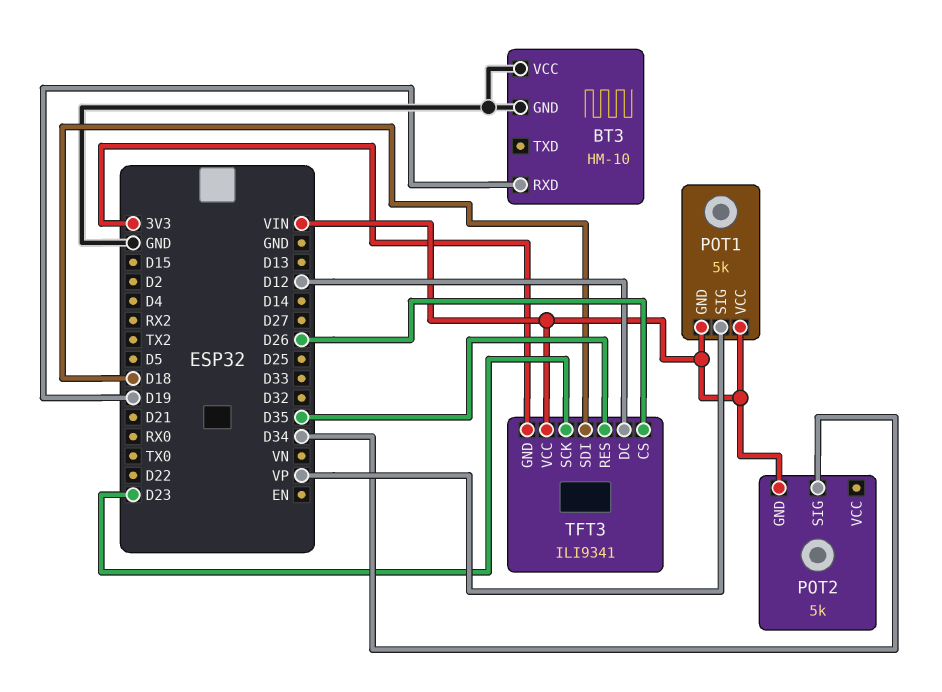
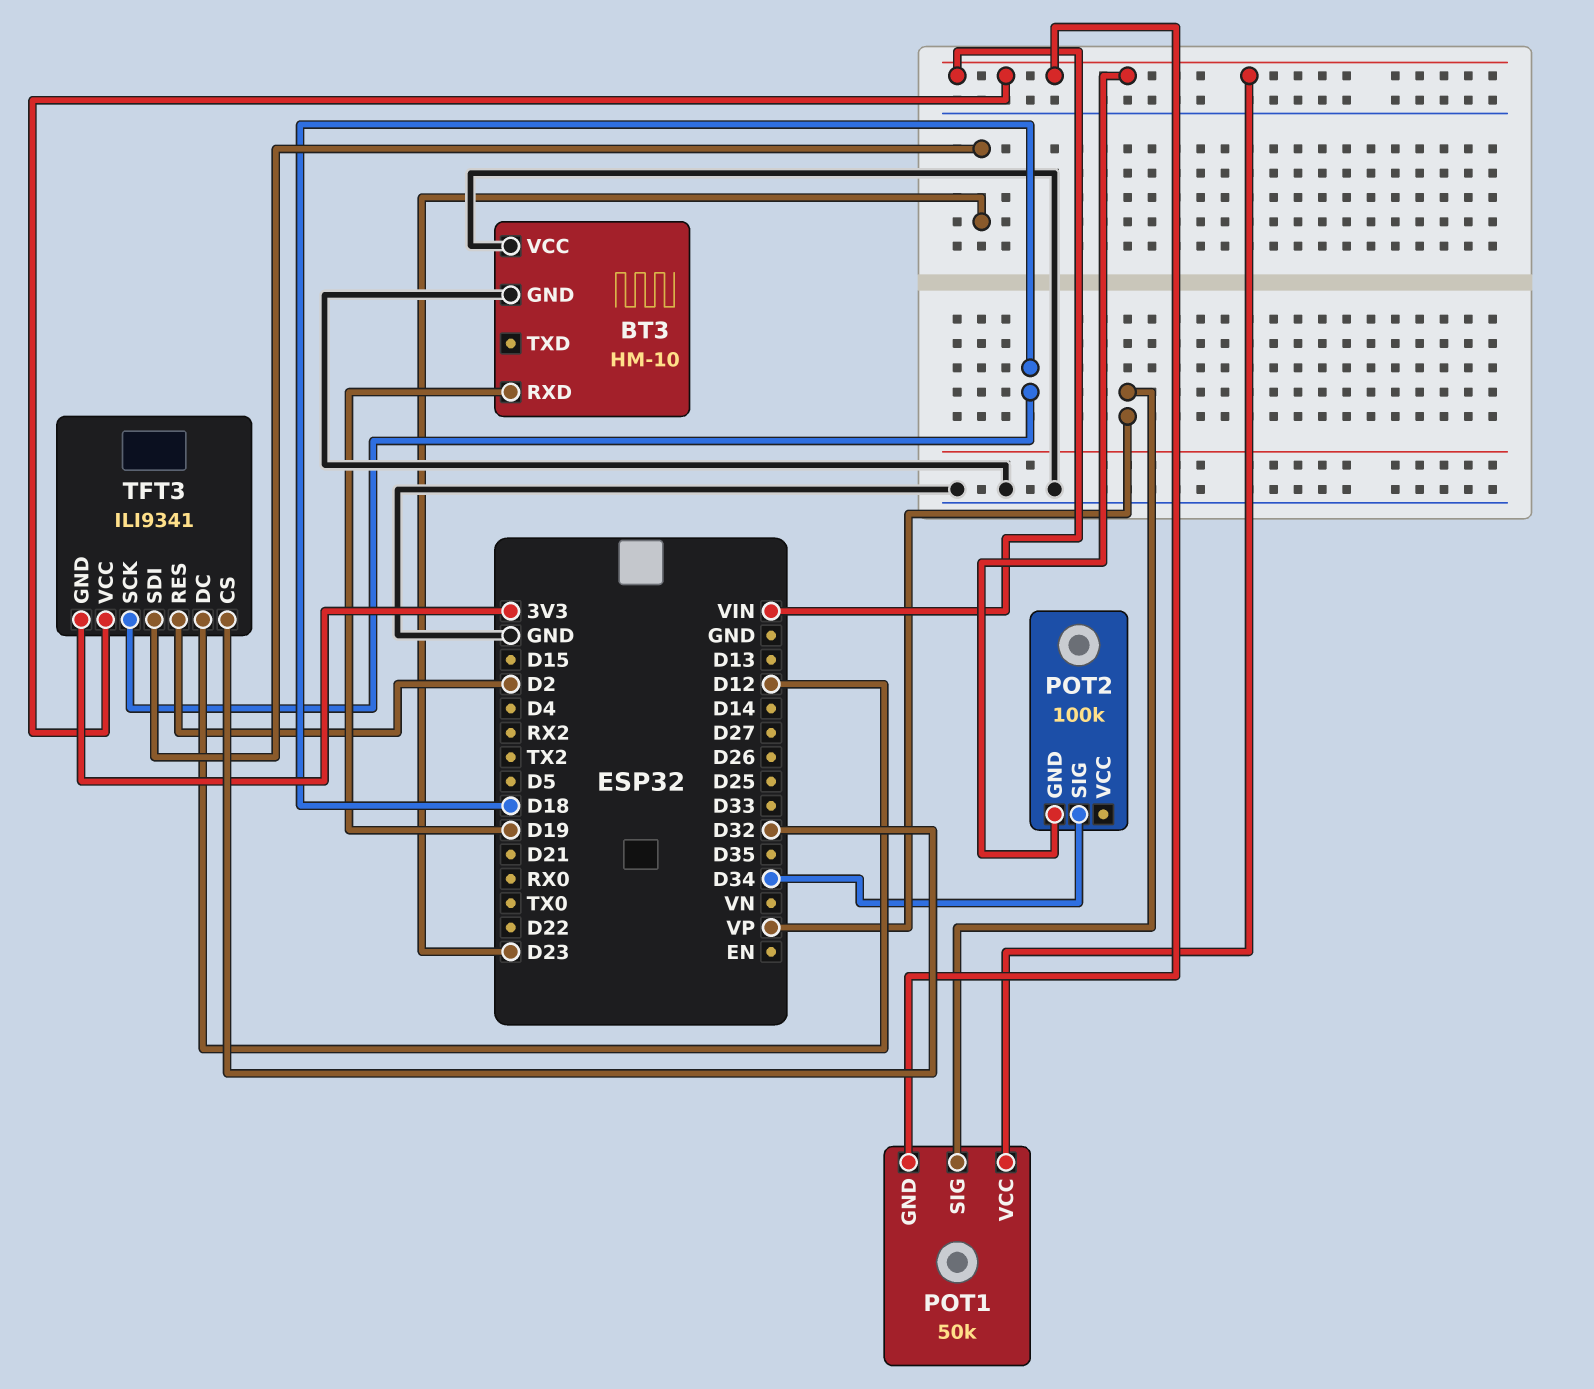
POT1: 5k -> 50k
POT2: 5k -> 100k
TFT3 pin CS: D26 -> D32
TFT3 pin RES: D35 -> D2
TFT3 pin SCK: D23 -> D18
TFT3 pin SDI: D18 -> D23

